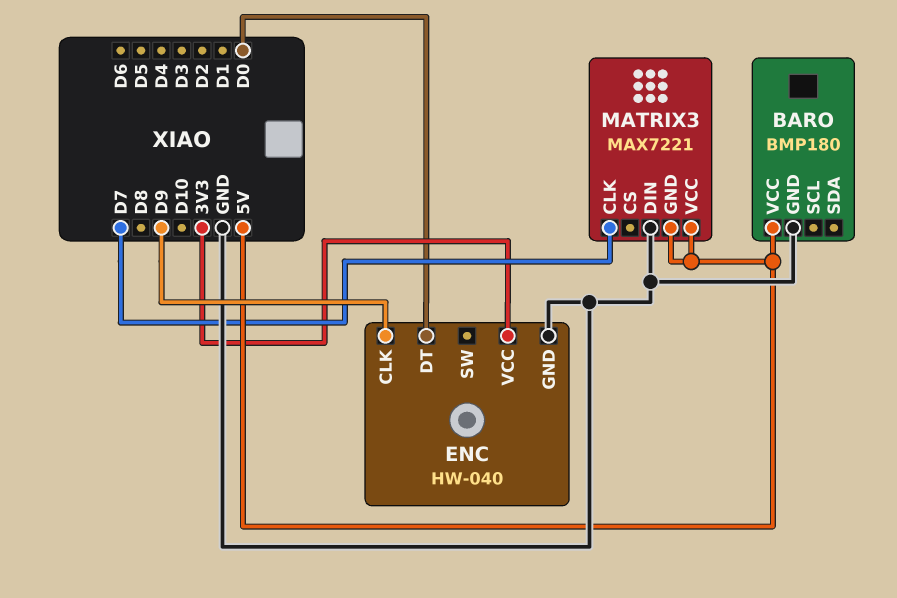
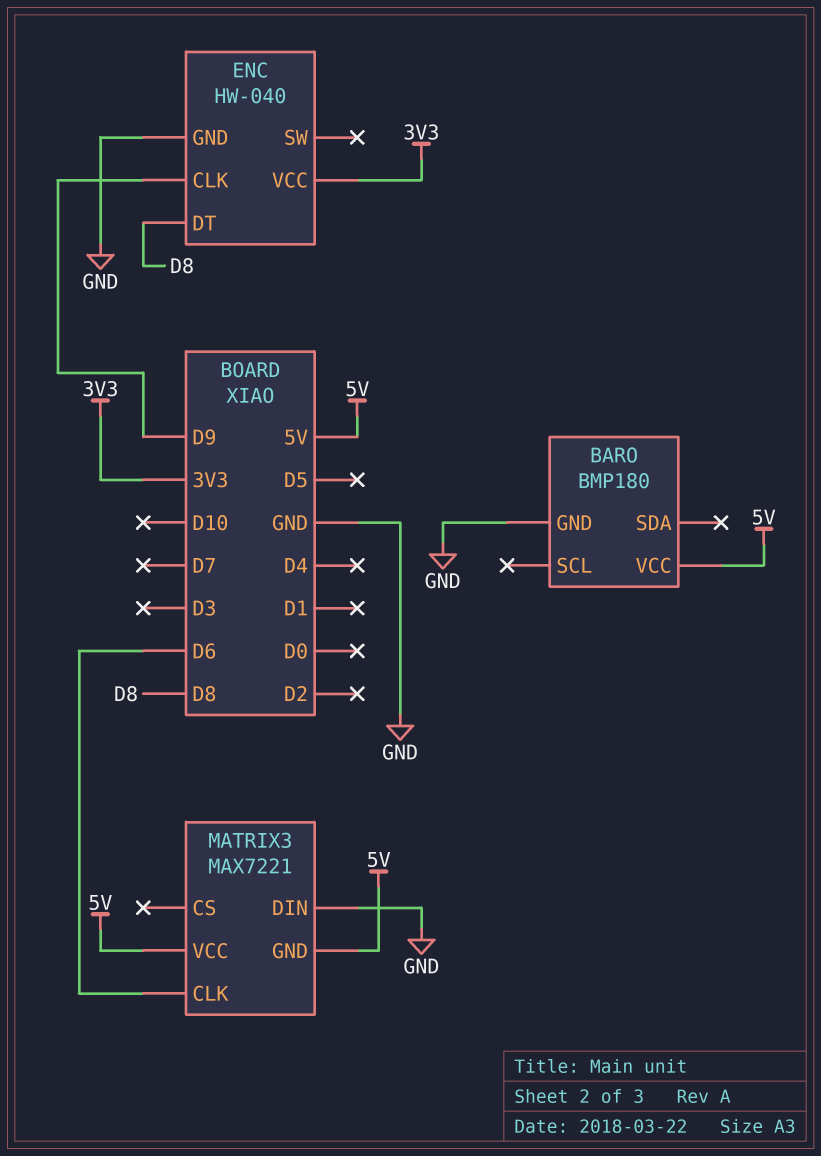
ENC pin DT: D0 -> D8
MATRIX3 pin CLK: D7 -> D6

